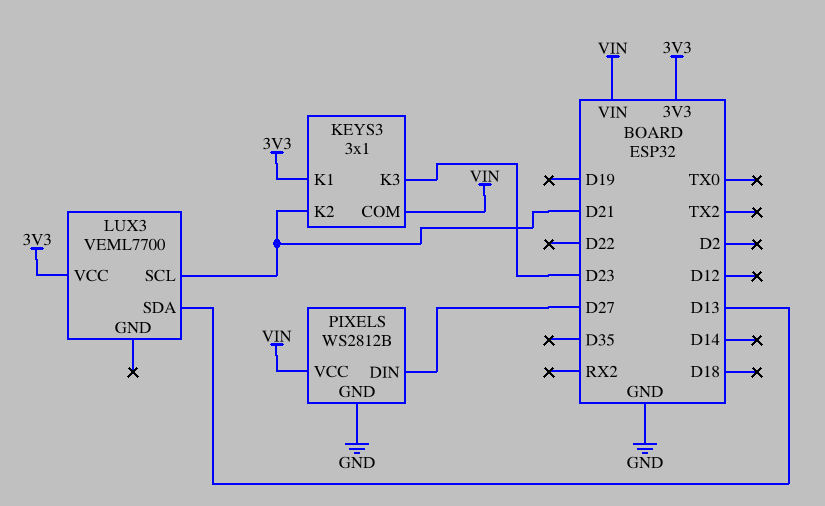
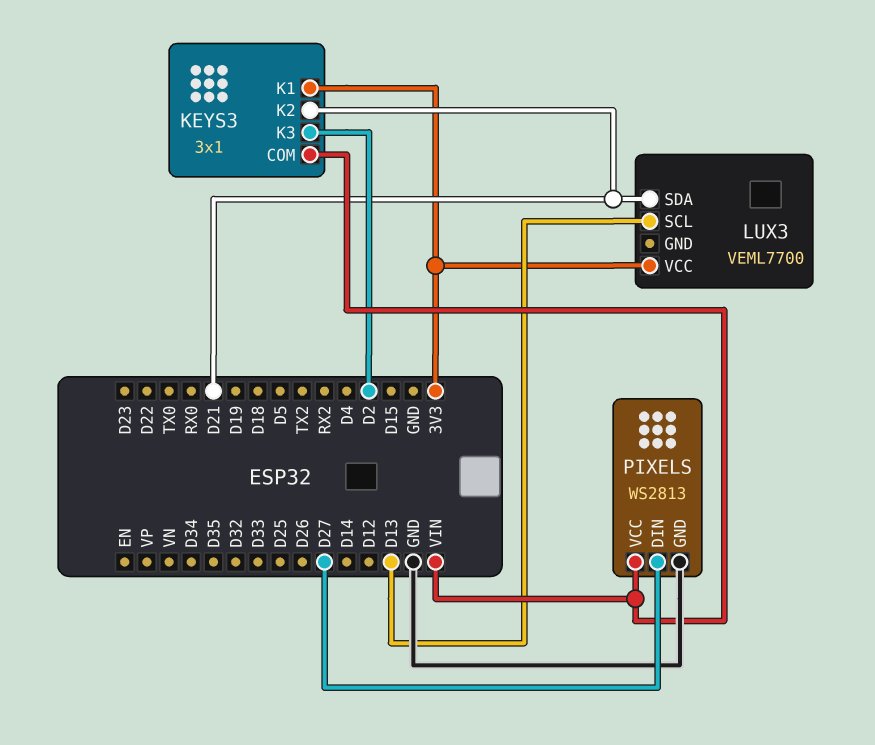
KEYS3 pin K3: D23 -> D2
LUX3 pin SCL: D21 -> D13
LUX3 pin SDA: D13 -> D21
PIXELS: WS2812B -> WS2813

